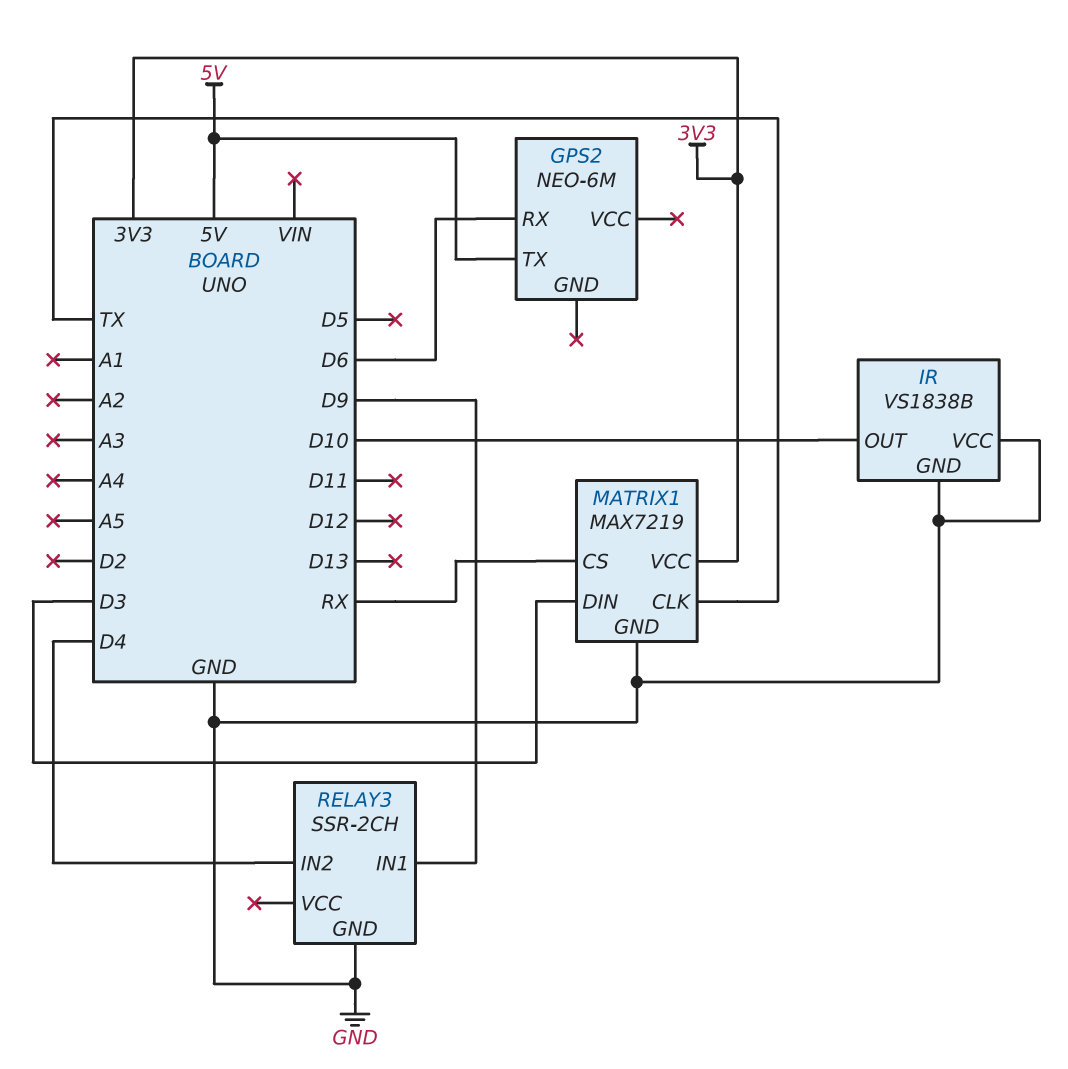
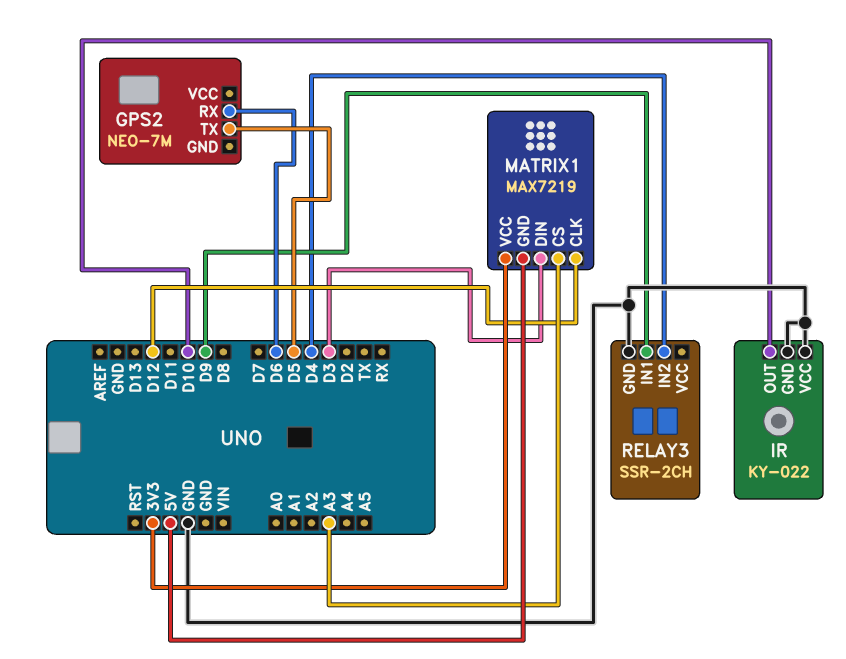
GPS2: NEO-6M -> NEO-7M
GPS2 pin TX: 5V -> D5
IR: VS1838B -> KY-022
MATRIX1 pin CLK: TX -> D12
MATRIX1 pin CS: RX -> A3
MATRIX1 pin GND: GND -> 5V

